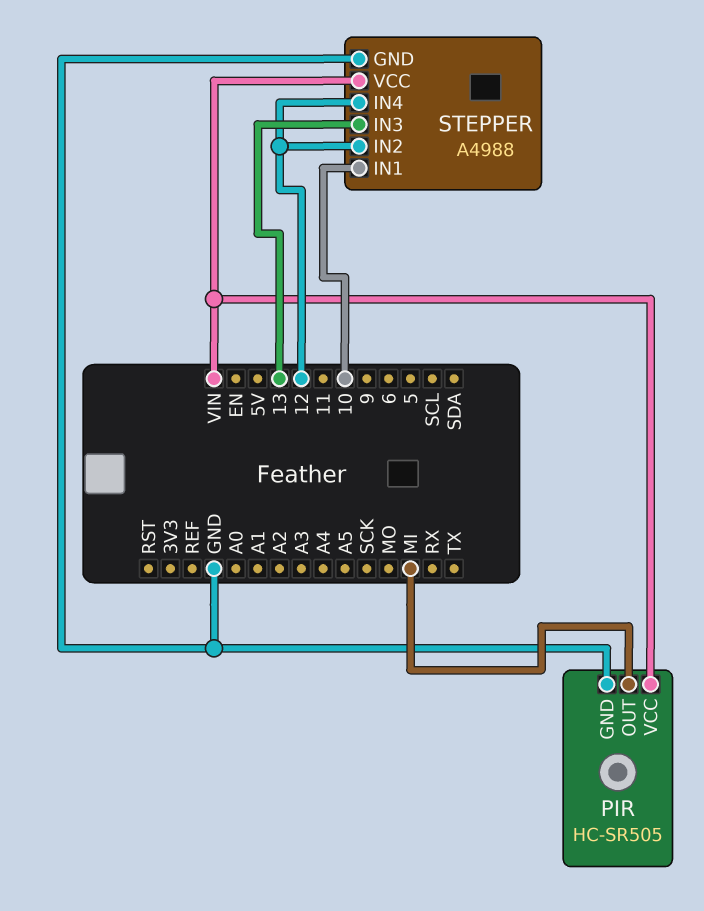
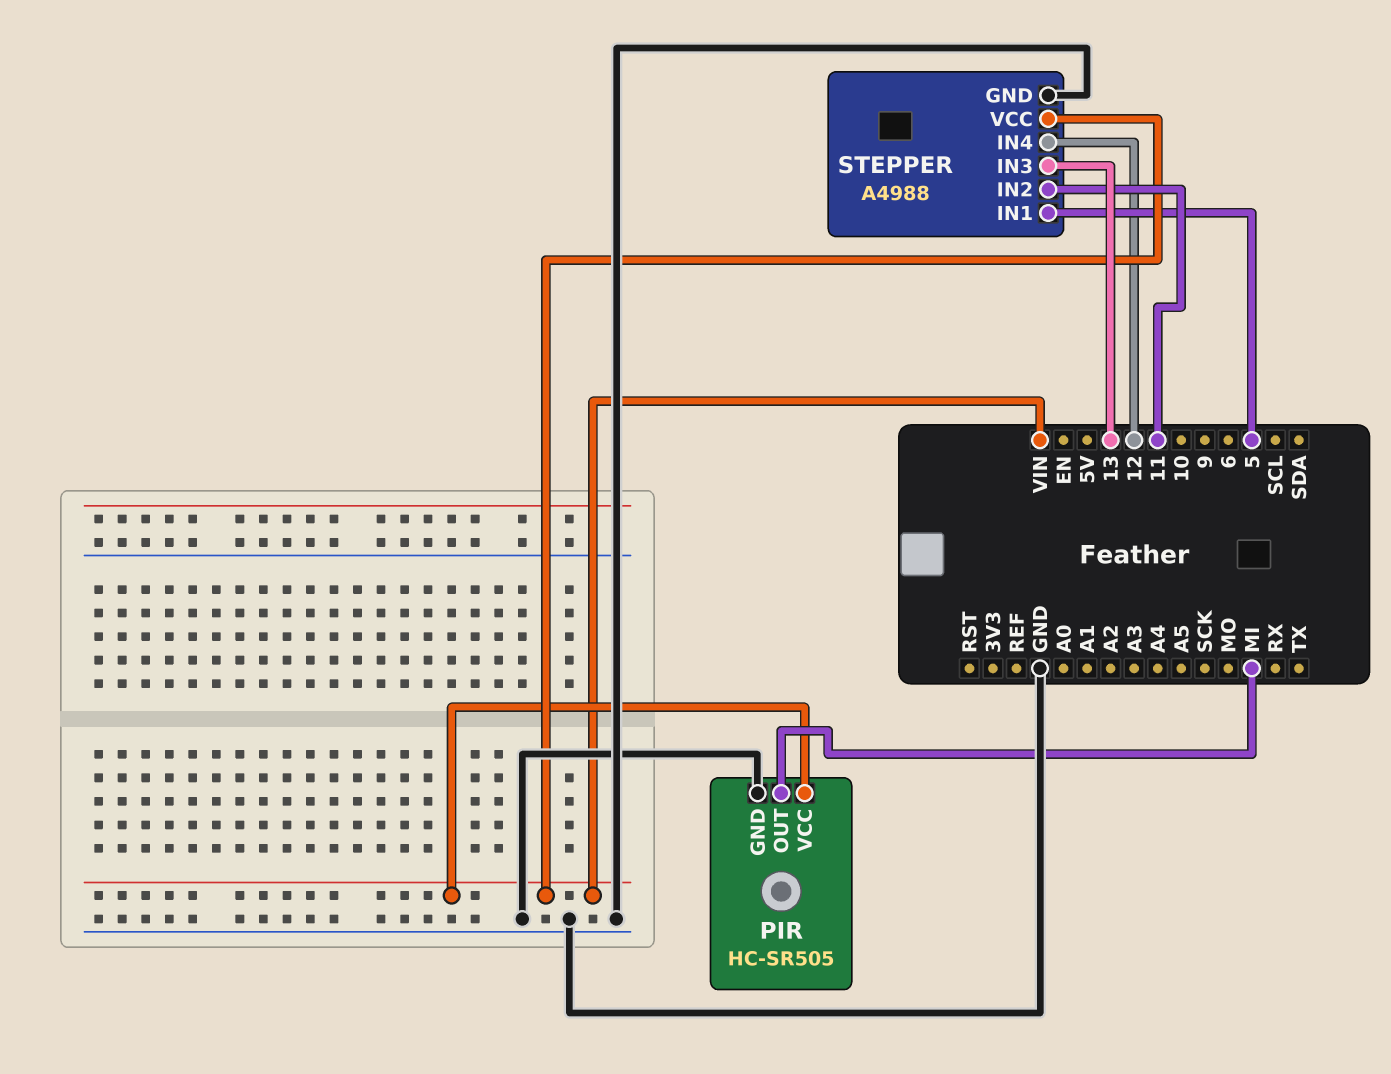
STEPPER pin IN1: 10 -> 5
STEPPER pin IN2: 12 -> 11

